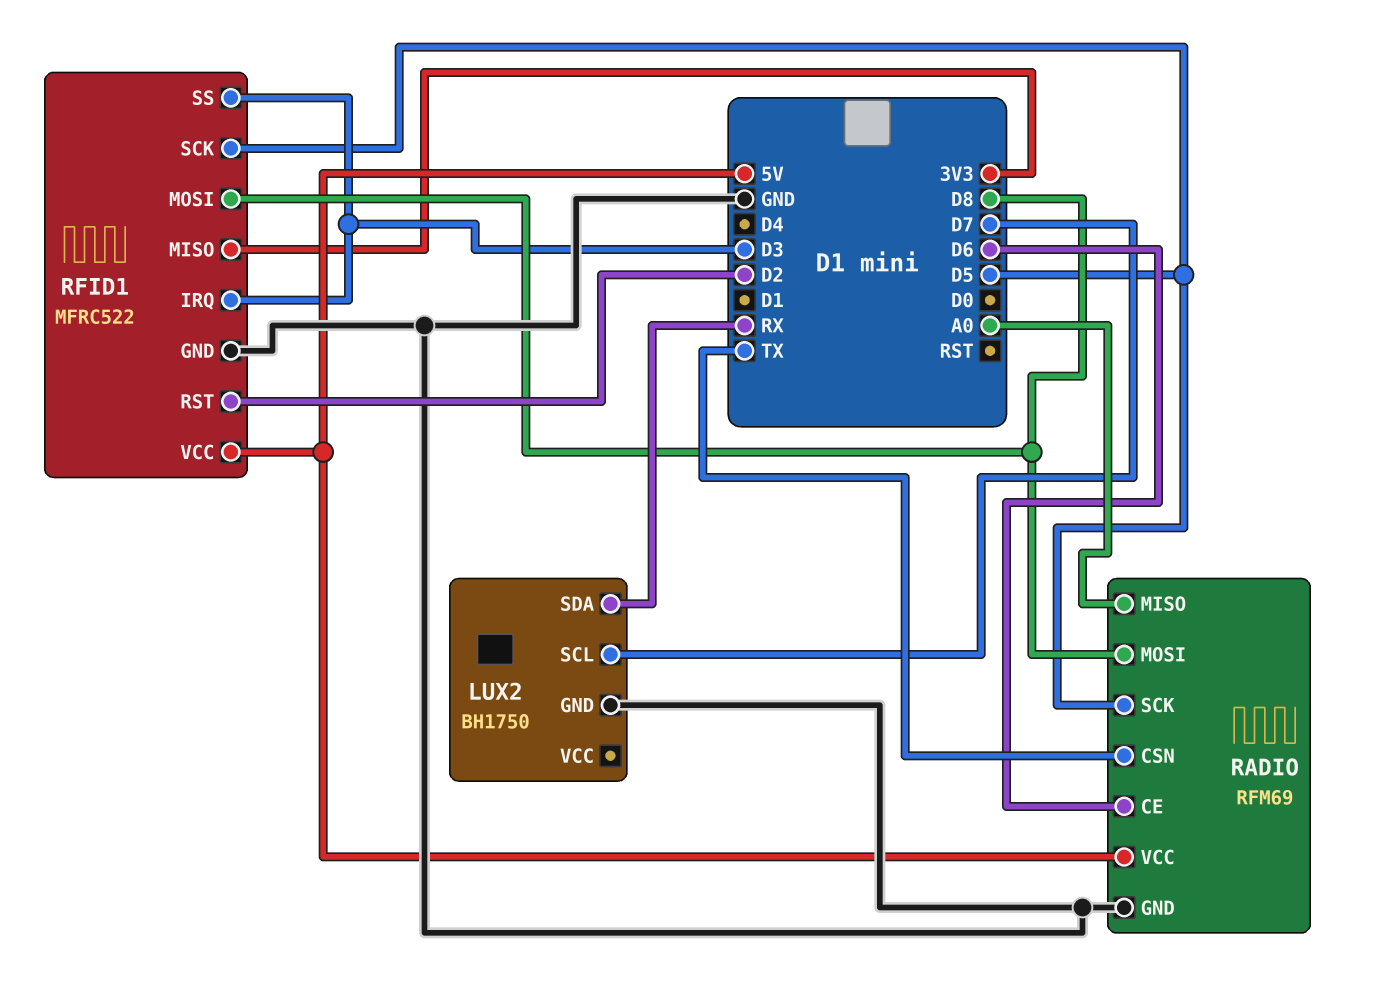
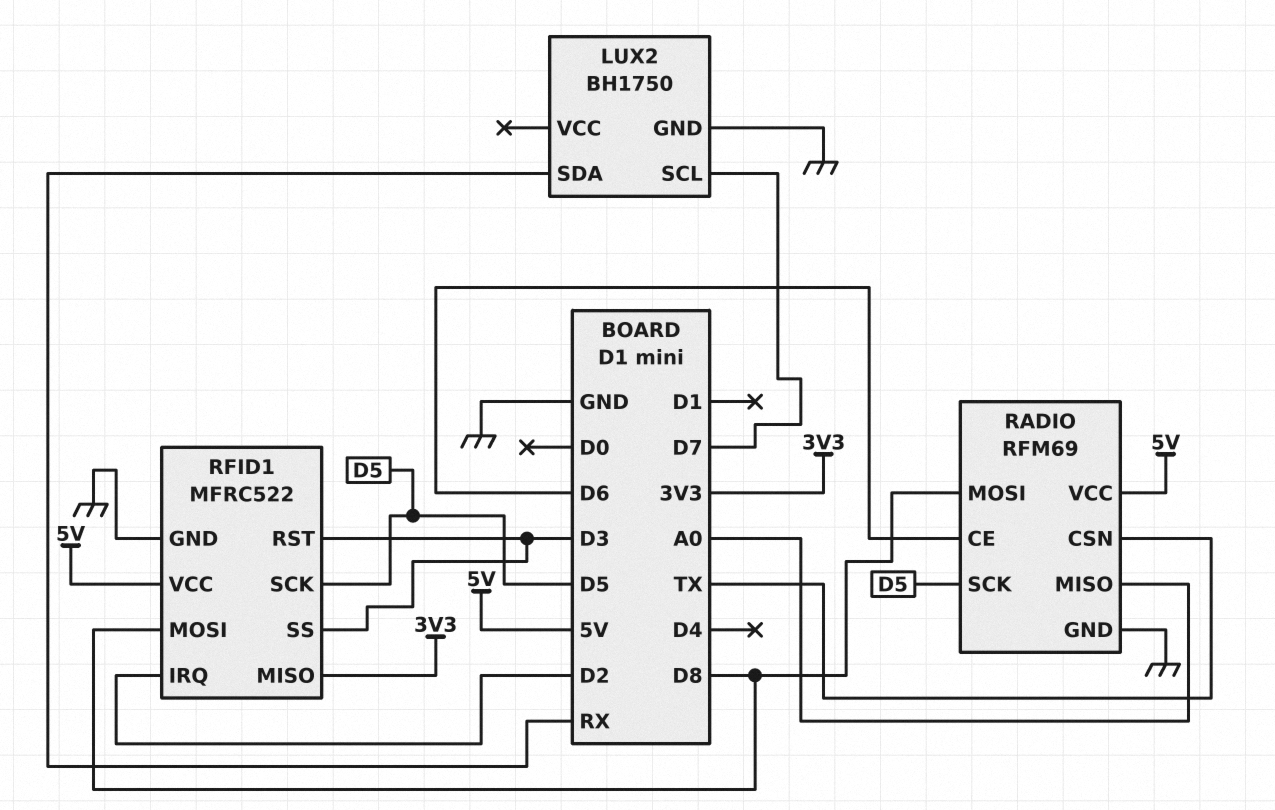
RFID1 pin IRQ: D3 -> D2
RFID1 pin RST: D2 -> D3

